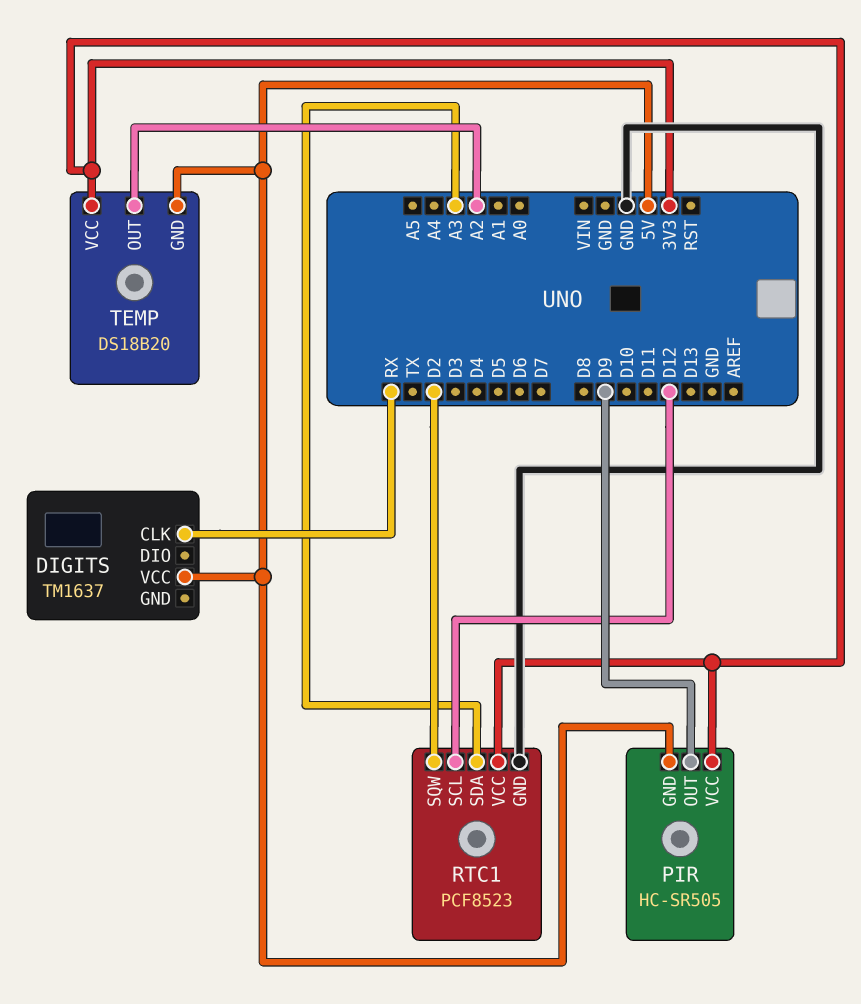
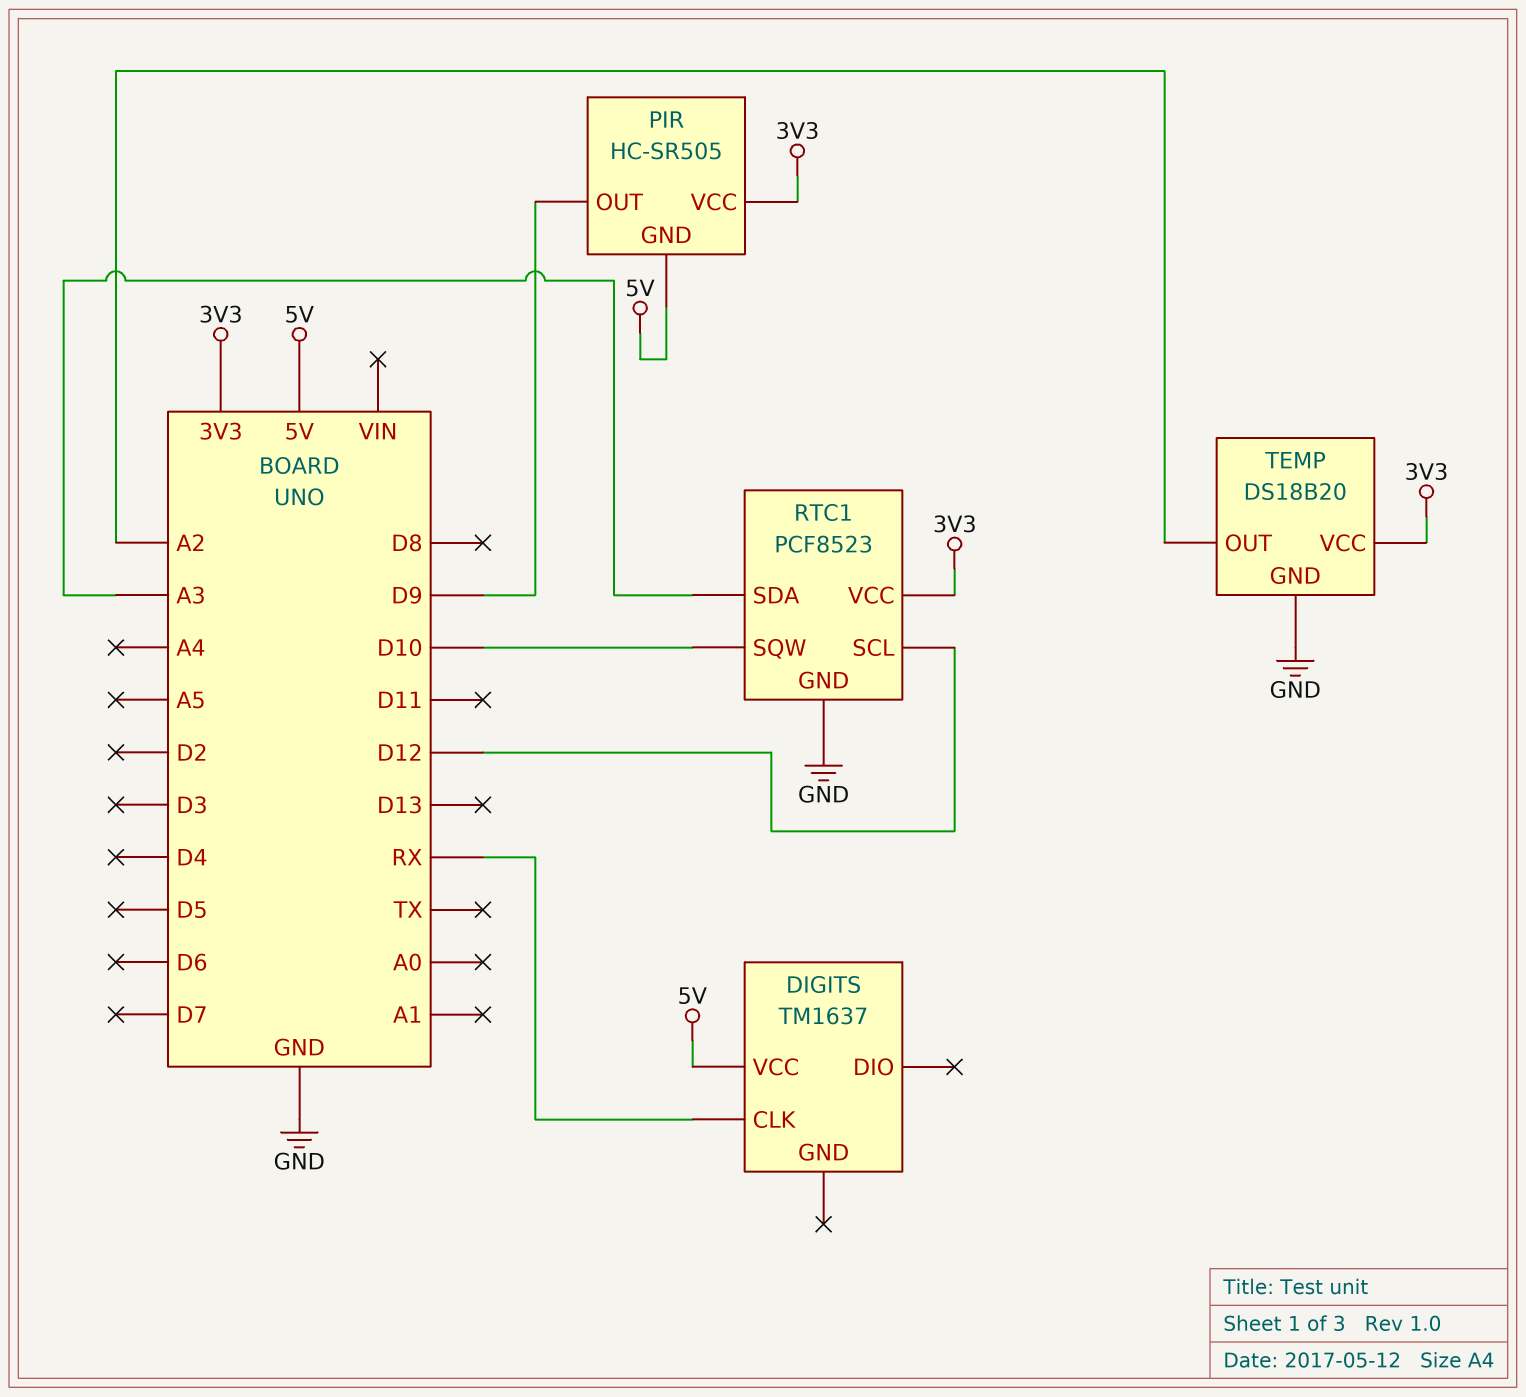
RTC1 pin SQW: D2 -> D10
TEMP pin GND: 5V -> GND

